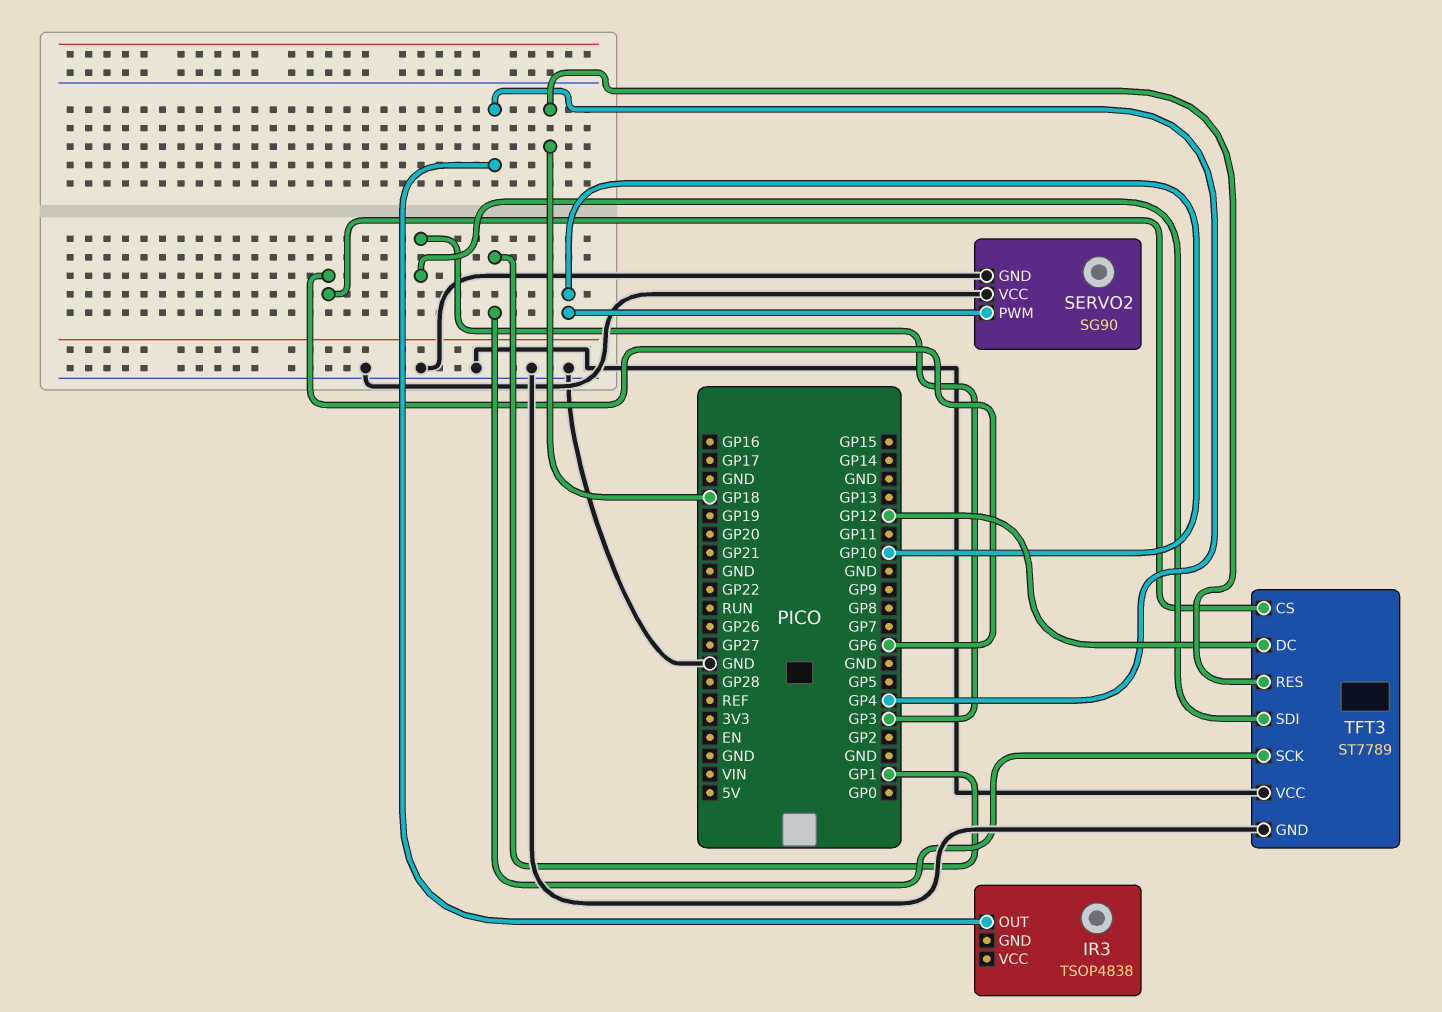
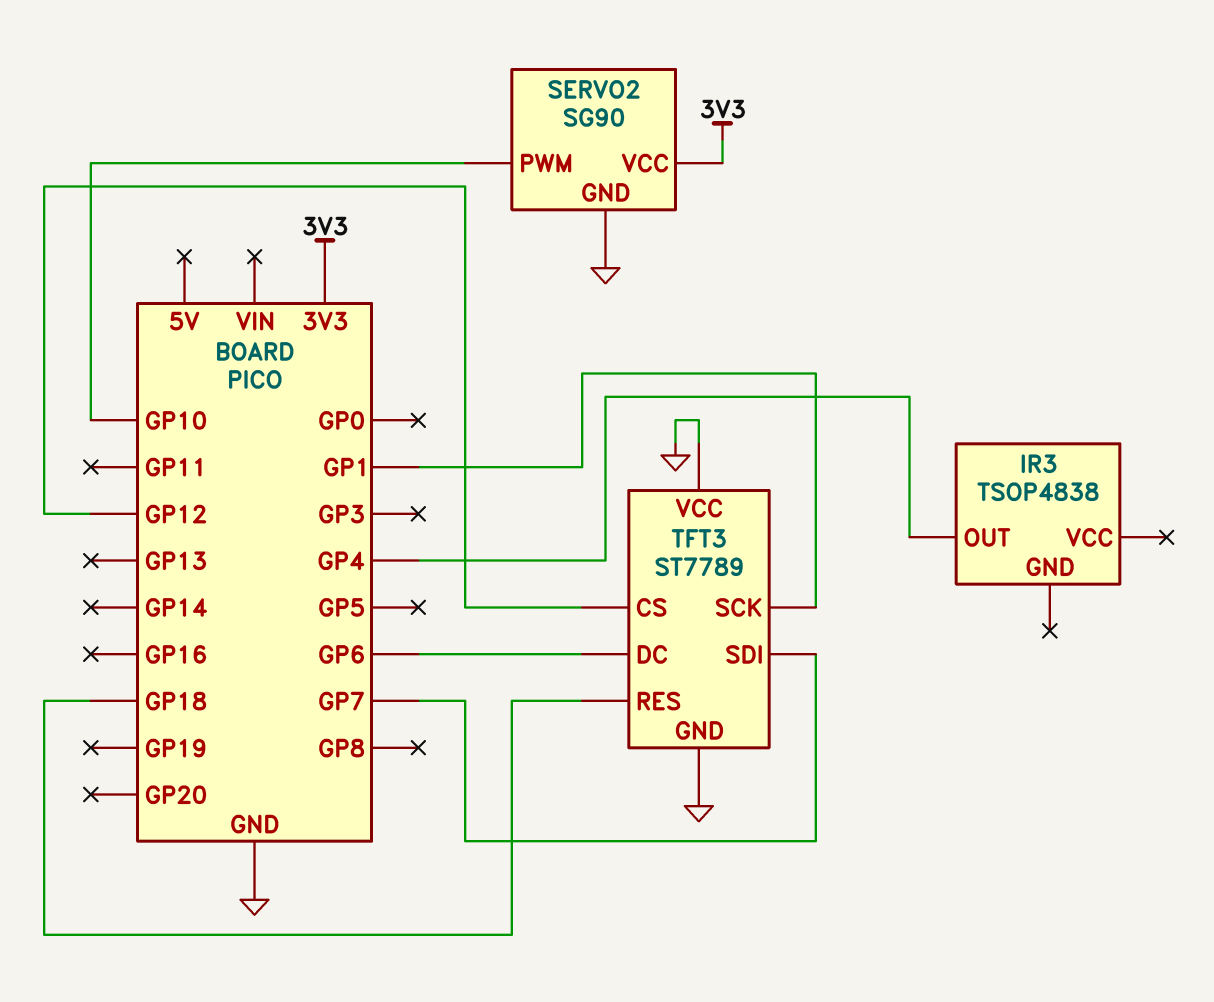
SERVO2 pin VCC: GND -> 3V3
TFT3 pin CS: GP6 -> GP12
TFT3 pin DC: GP12 -> GP6
TFT3 pin SDI: GP3 -> GP7

